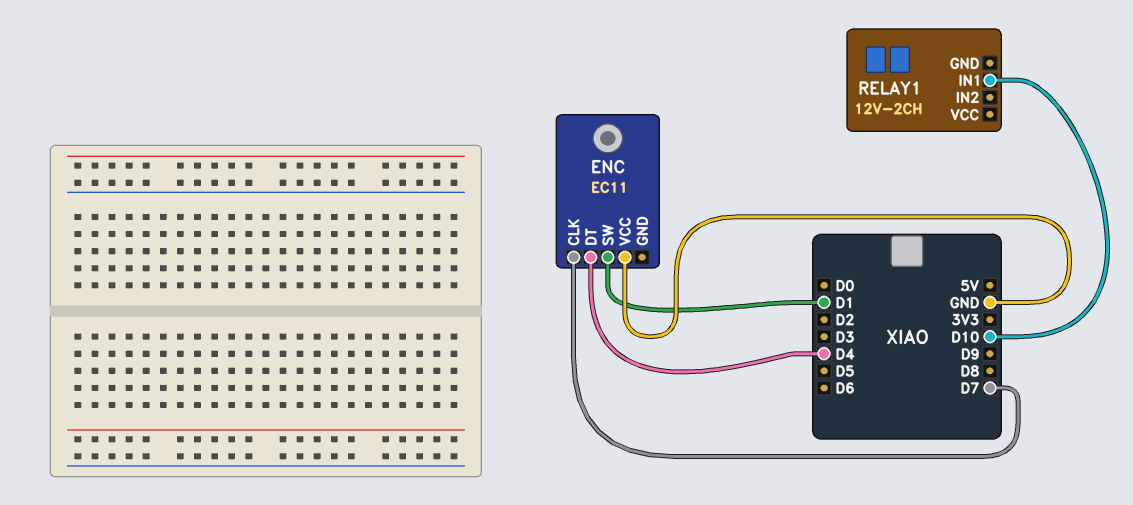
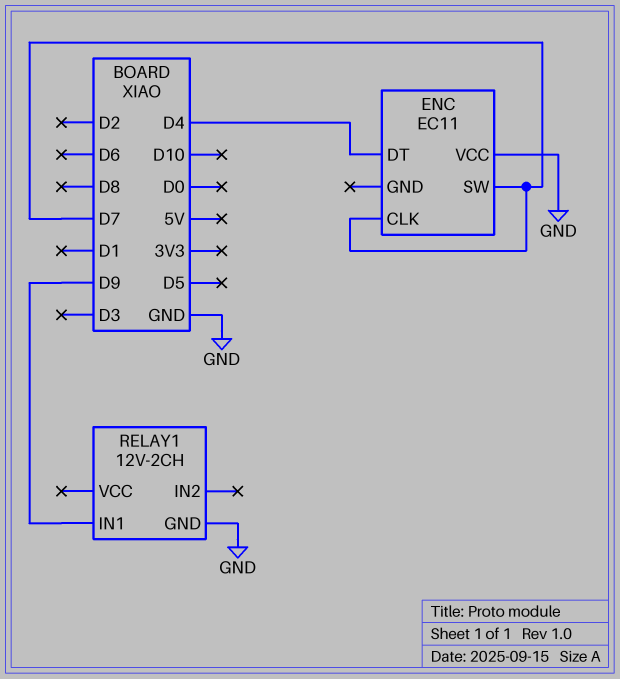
ENC pin SW: D1 -> D7
RELAY1 pin GND: none -> GND
RELAY1 pin IN1: D10 -> D9

